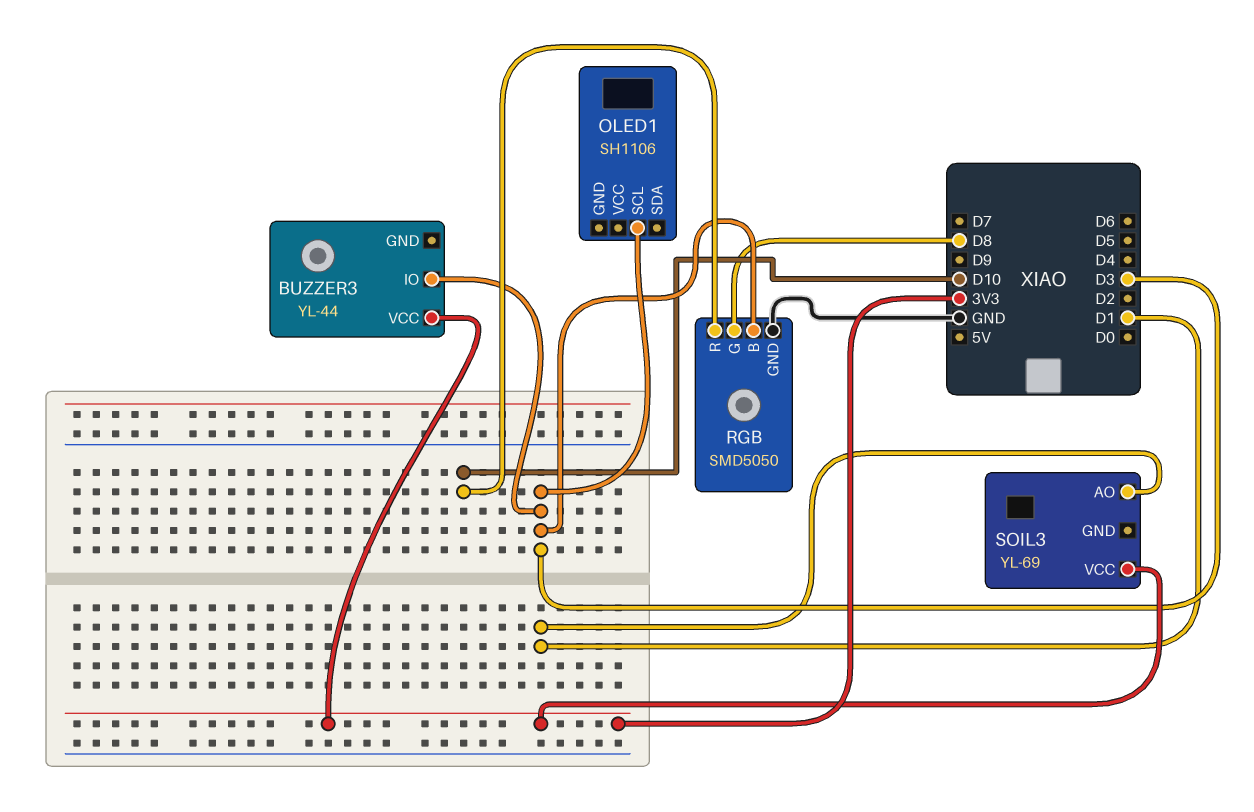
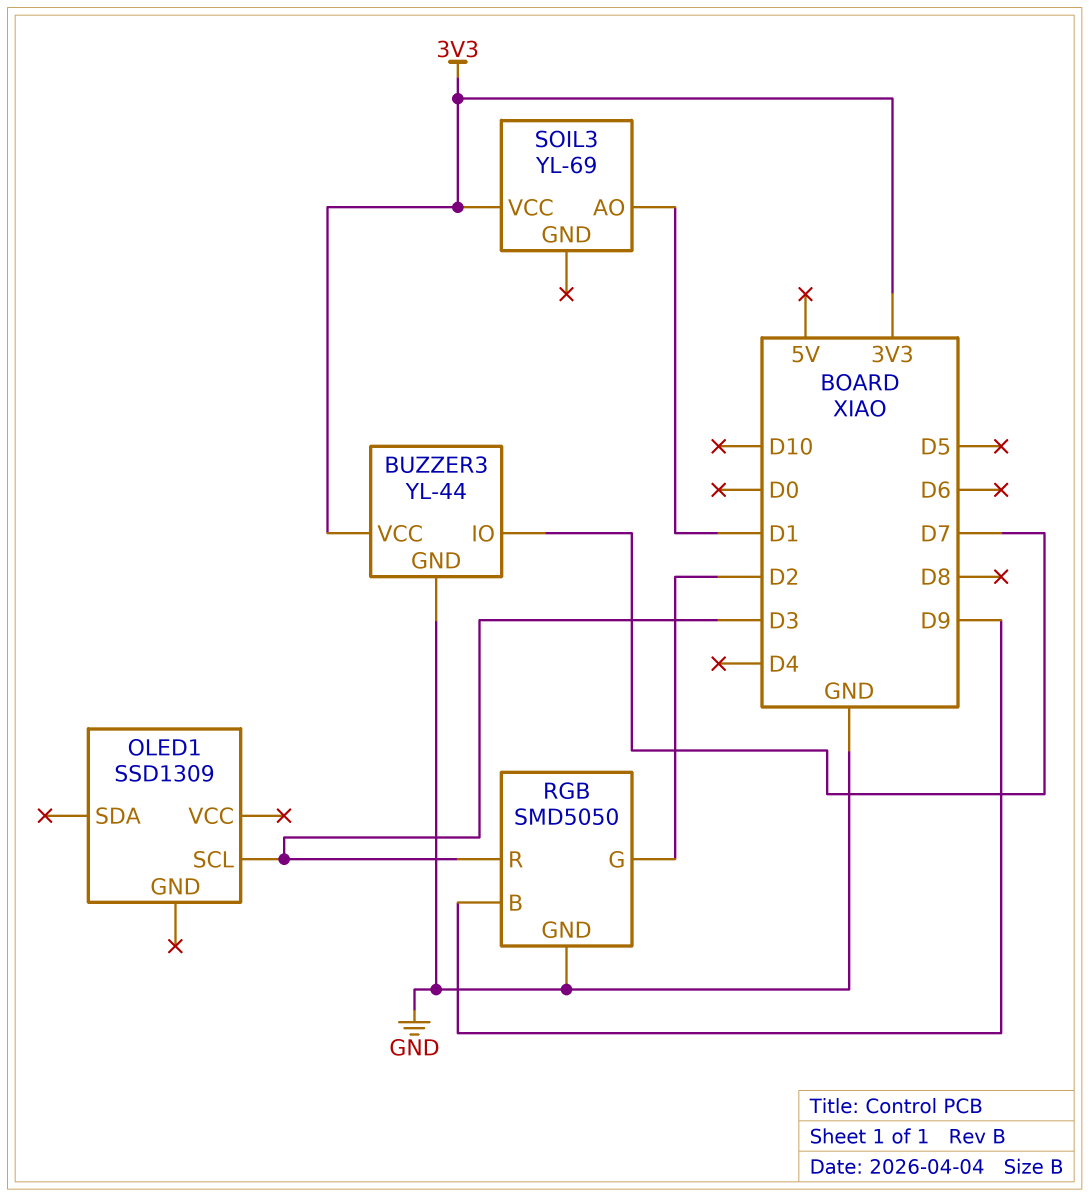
BUZZER3 pin GND: none -> GND
BUZZER3 pin IO: D3 -> D7
OLED1: SH1106 -> SSD1309
RGB pin B: D3 -> D9
RGB pin G: D8 -> D2
RGB pin R: D10 -> D3

